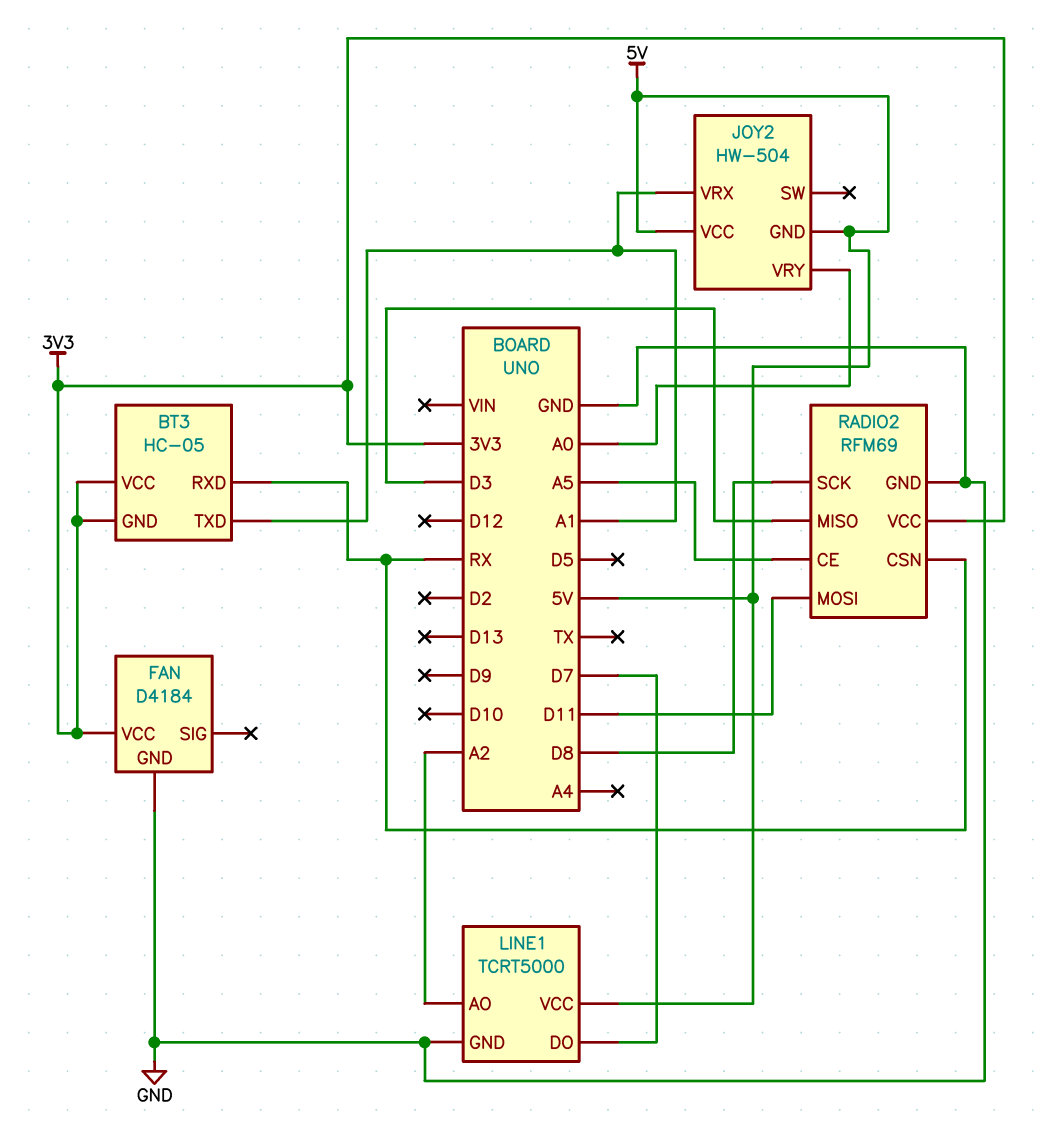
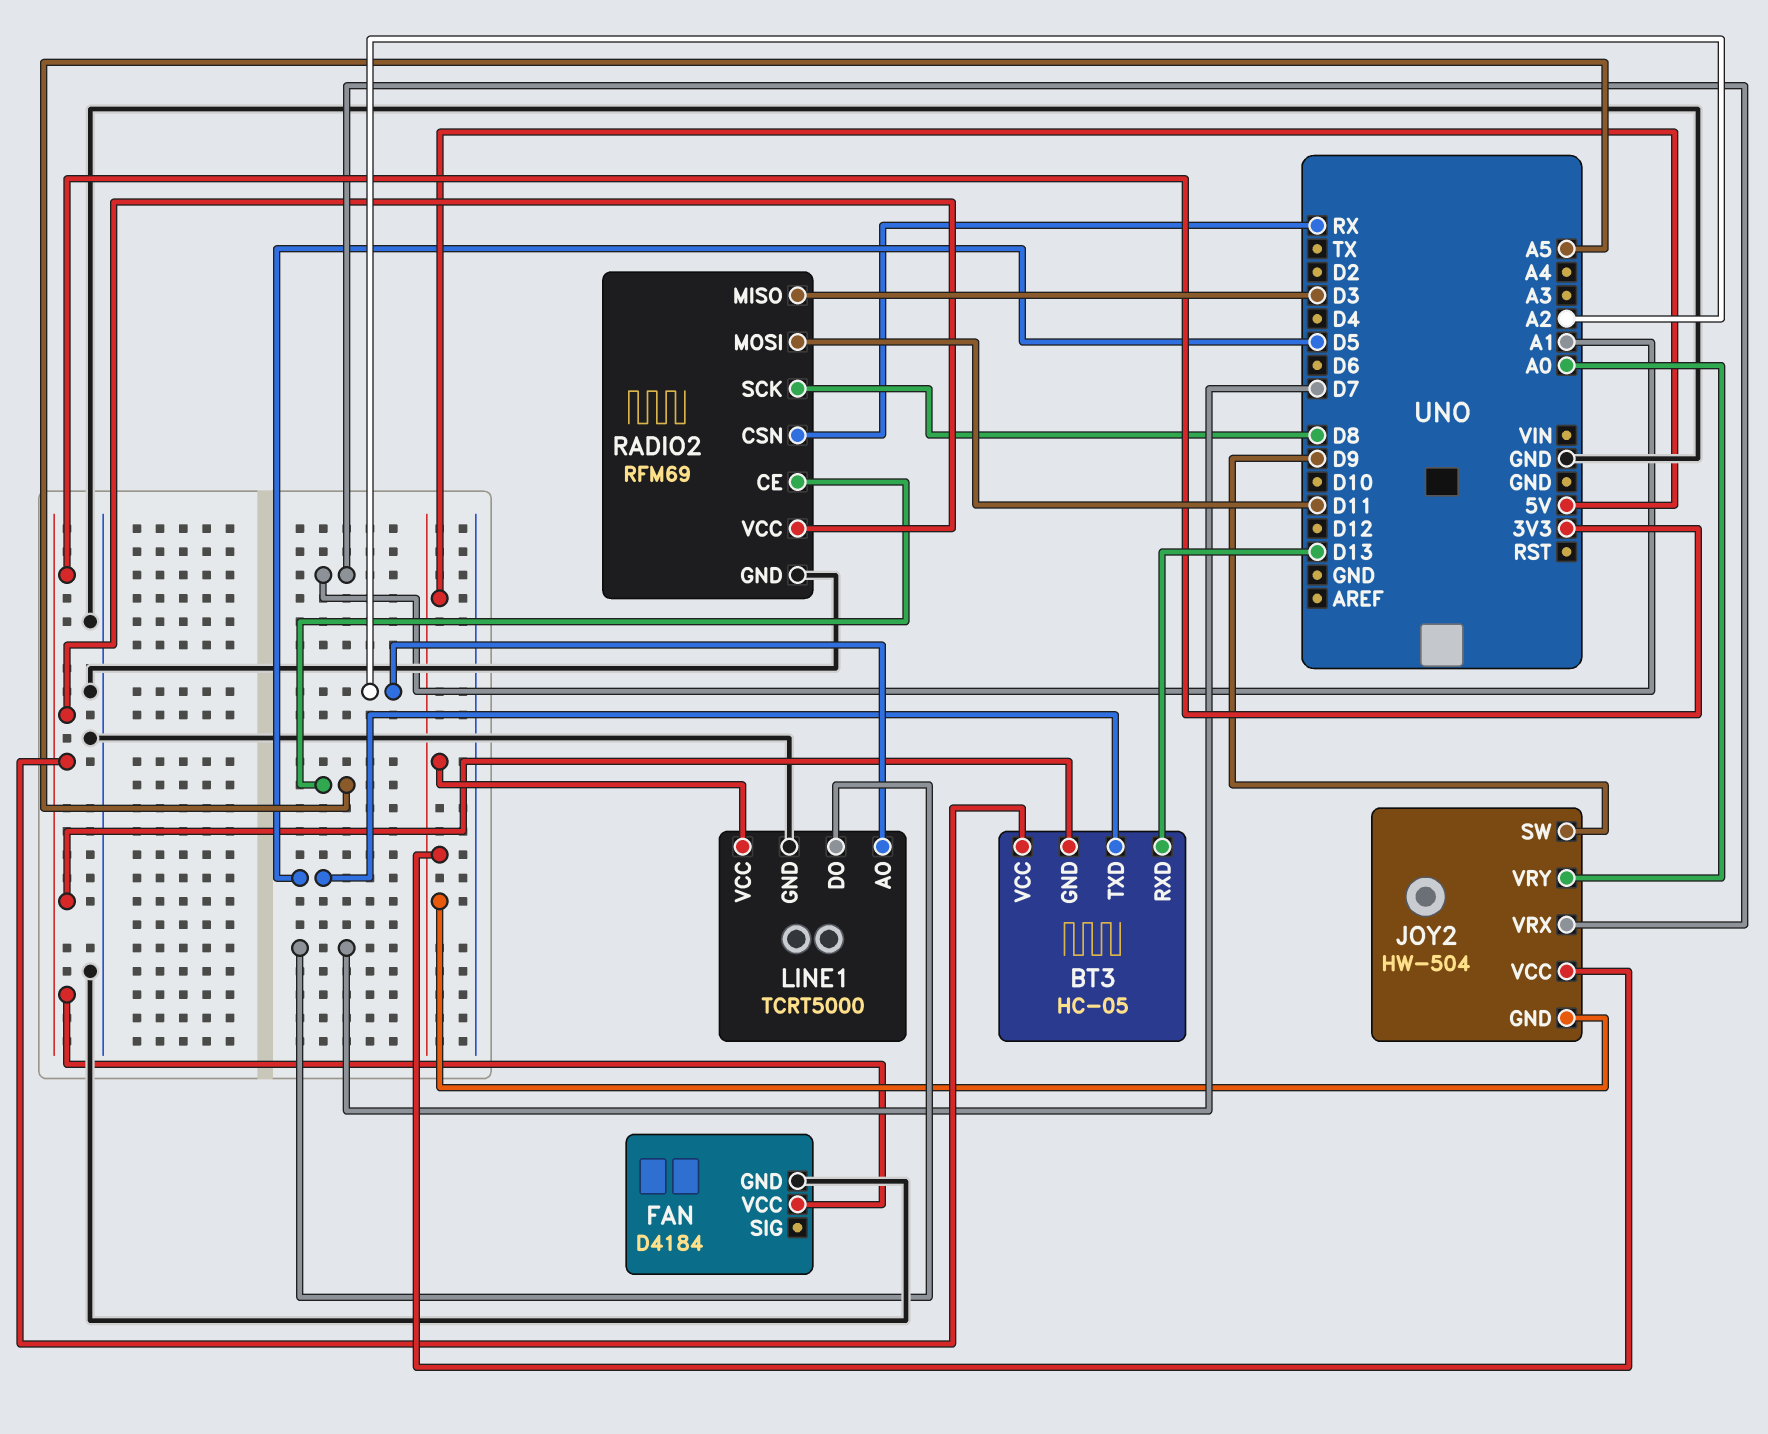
BT3 pin RXD: RX -> D13
BT3 pin TXD: A1 -> D5
JOY2 pin SW: none -> D9

